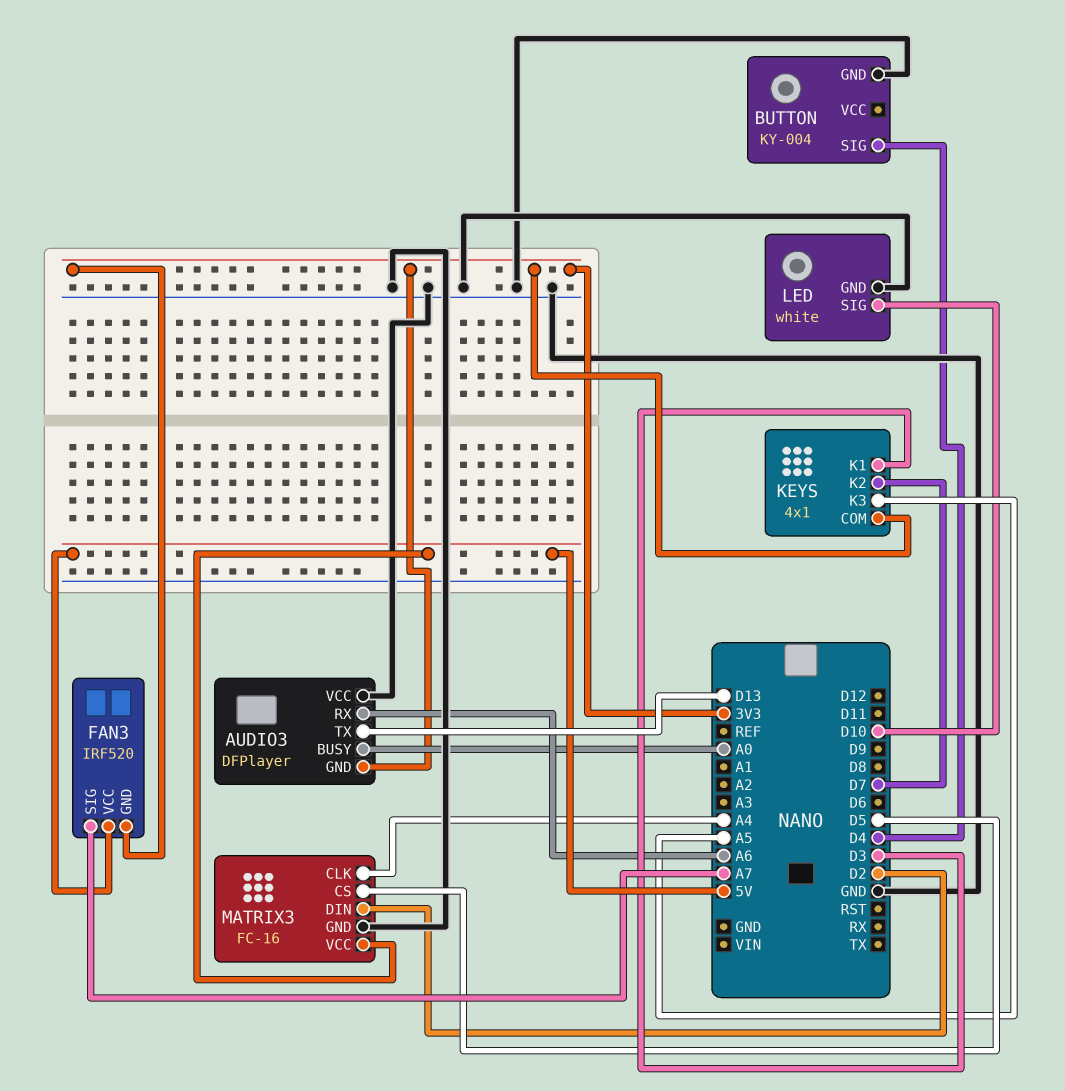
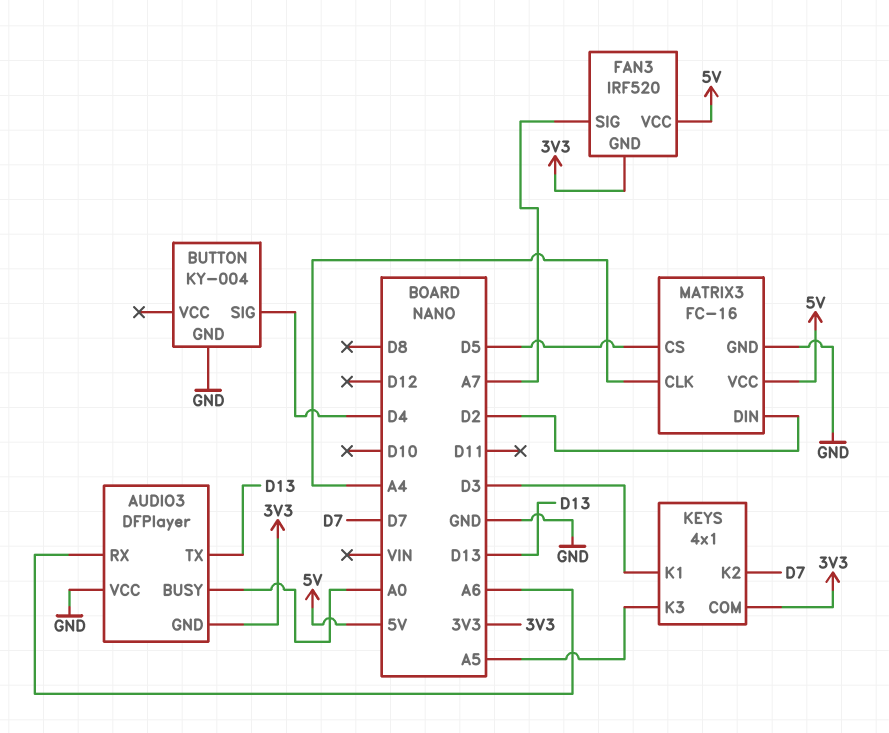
LED: white -> none
LED pin GND: GND -> none
LED pin SIG: D10 -> none

